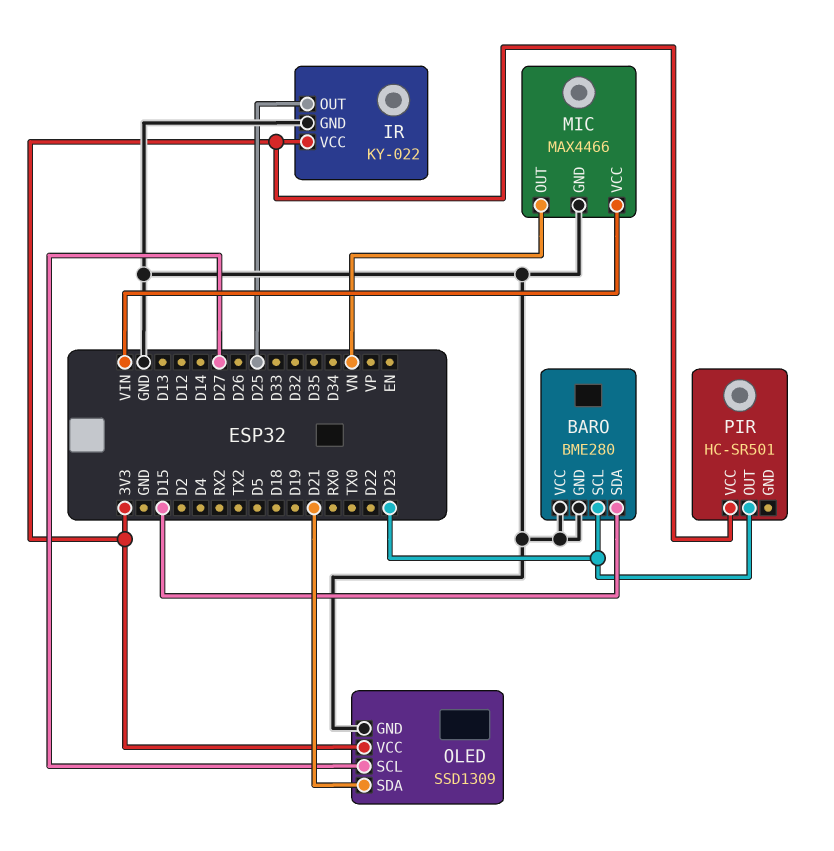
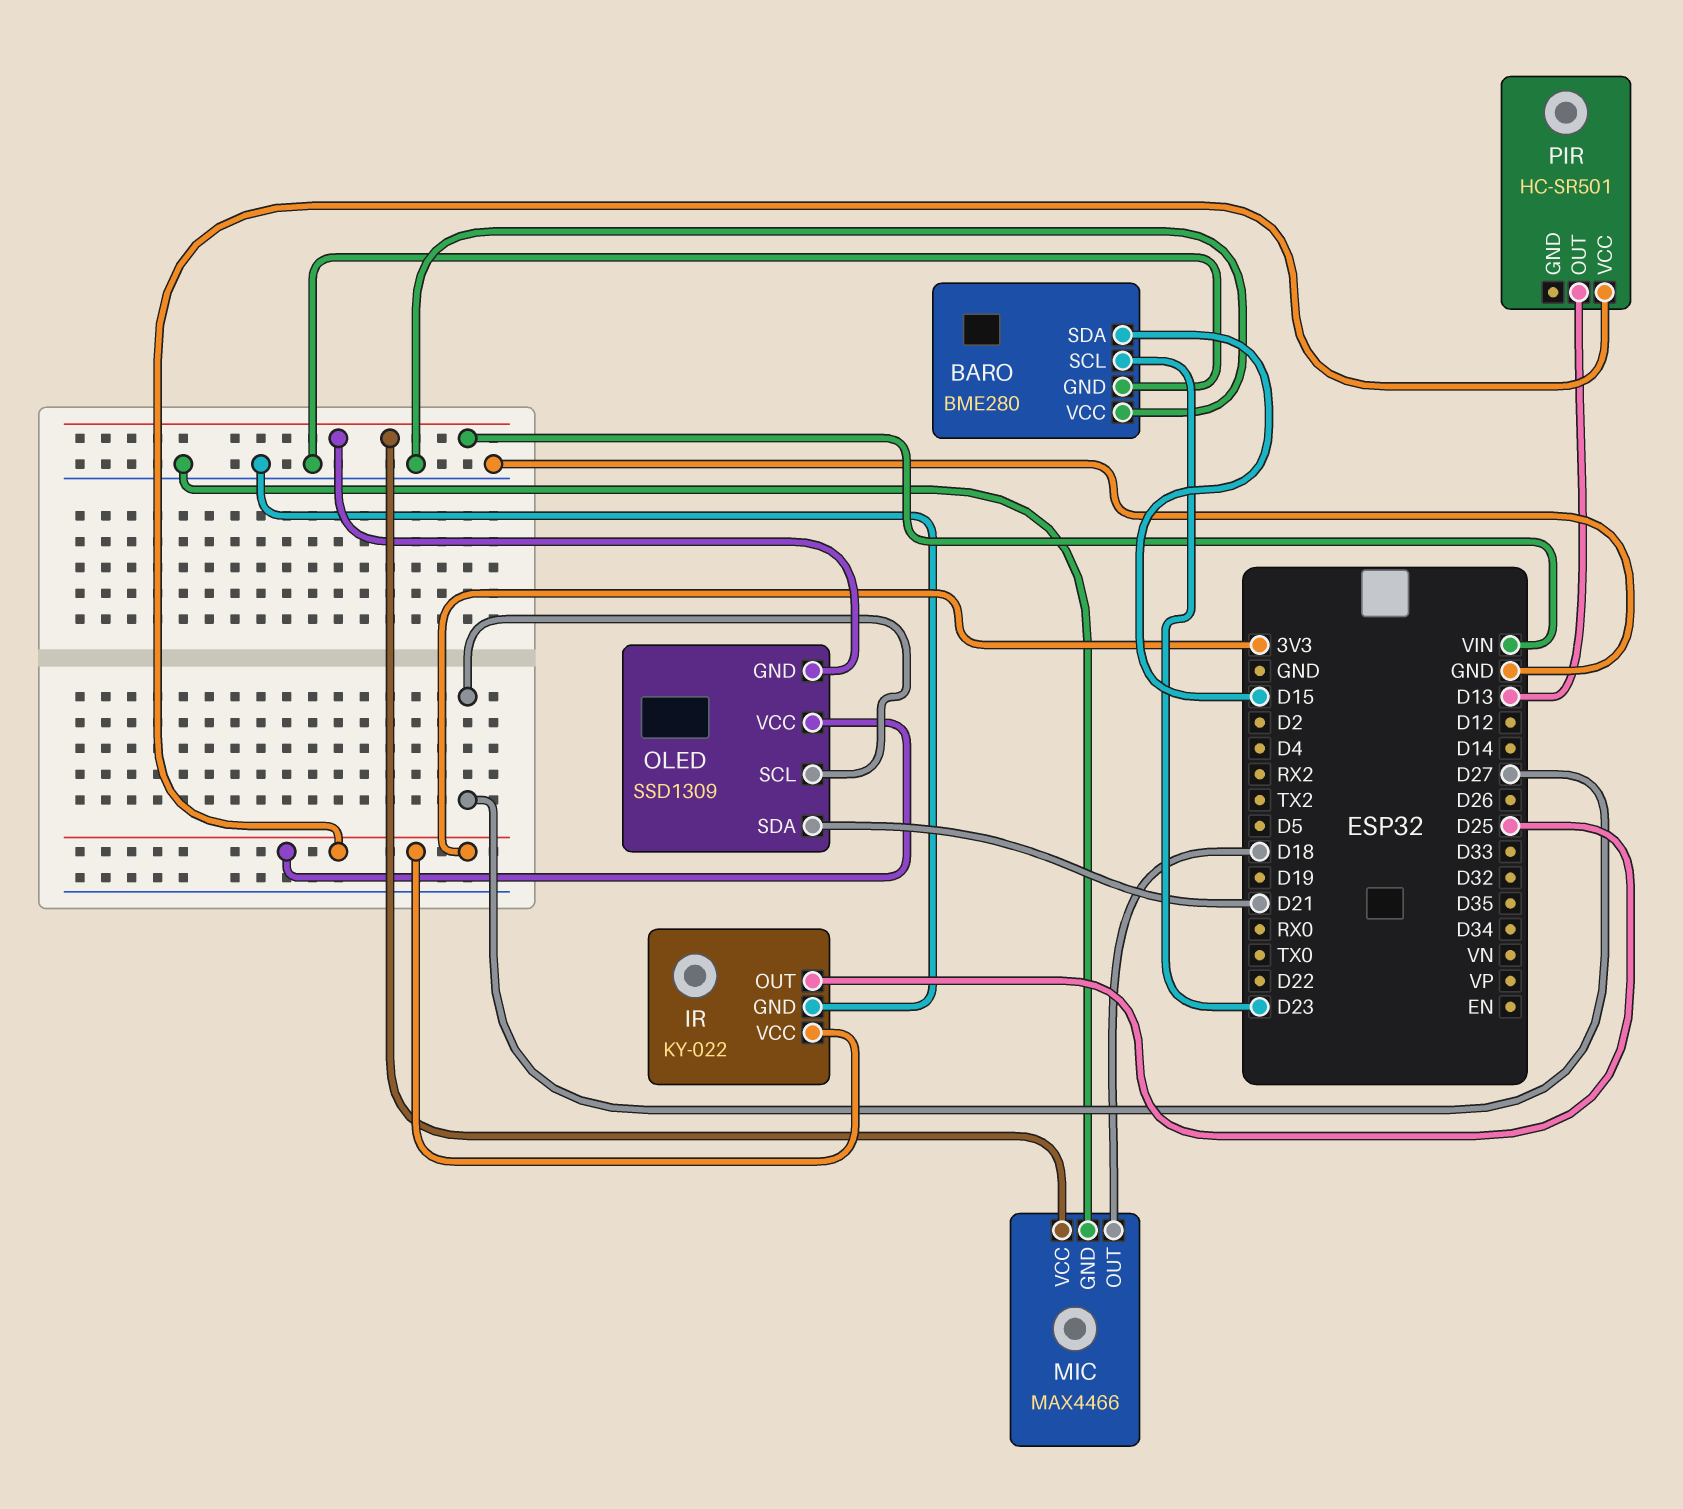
MIC pin OUT: VN -> D18
OLED pin GND: GND -> VIN
PIR pin OUT: D23 -> D13

